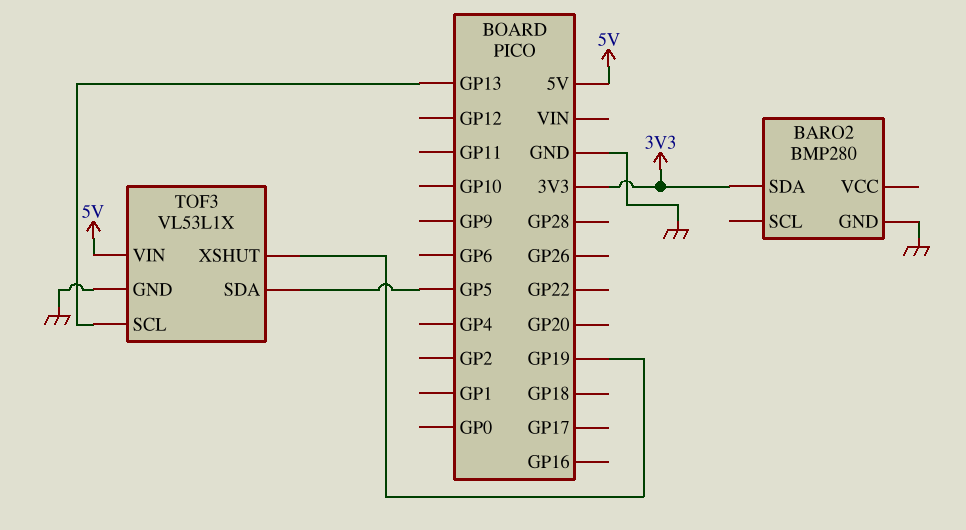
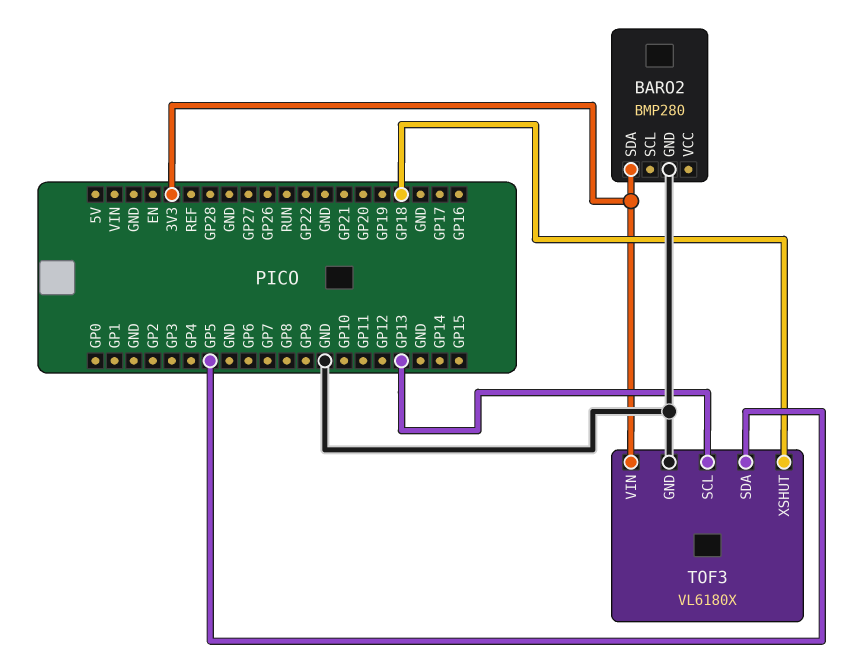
TOF3: VL53L1X -> VL6180X
TOF3 pin VIN: 5V -> 3V3
TOF3 pin XSHUT: GP19 -> GP18

